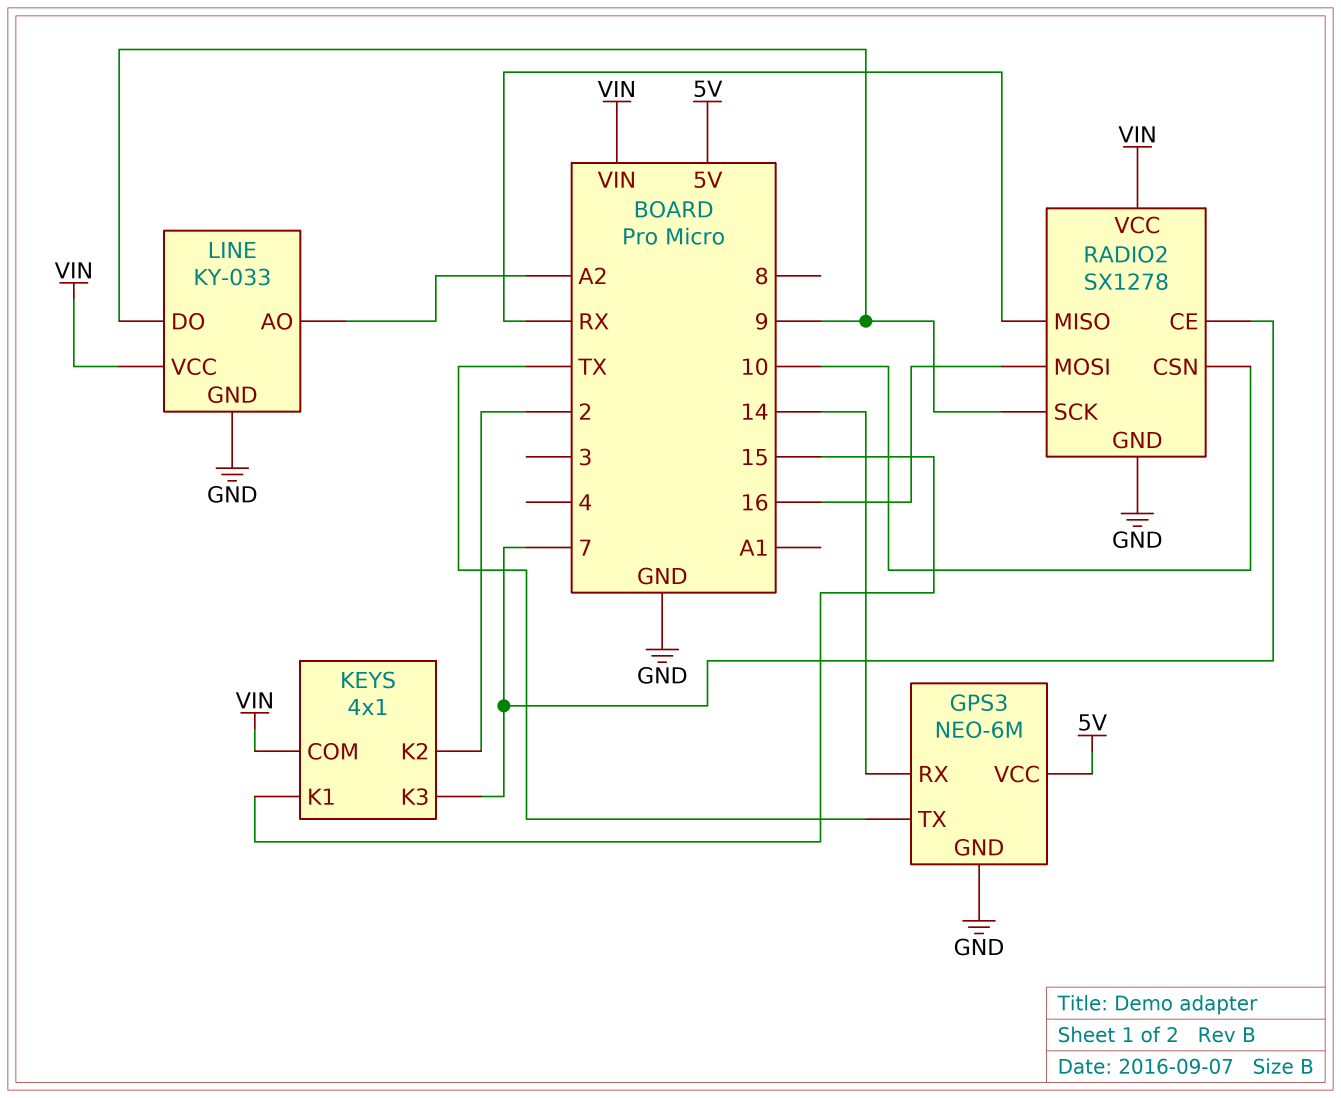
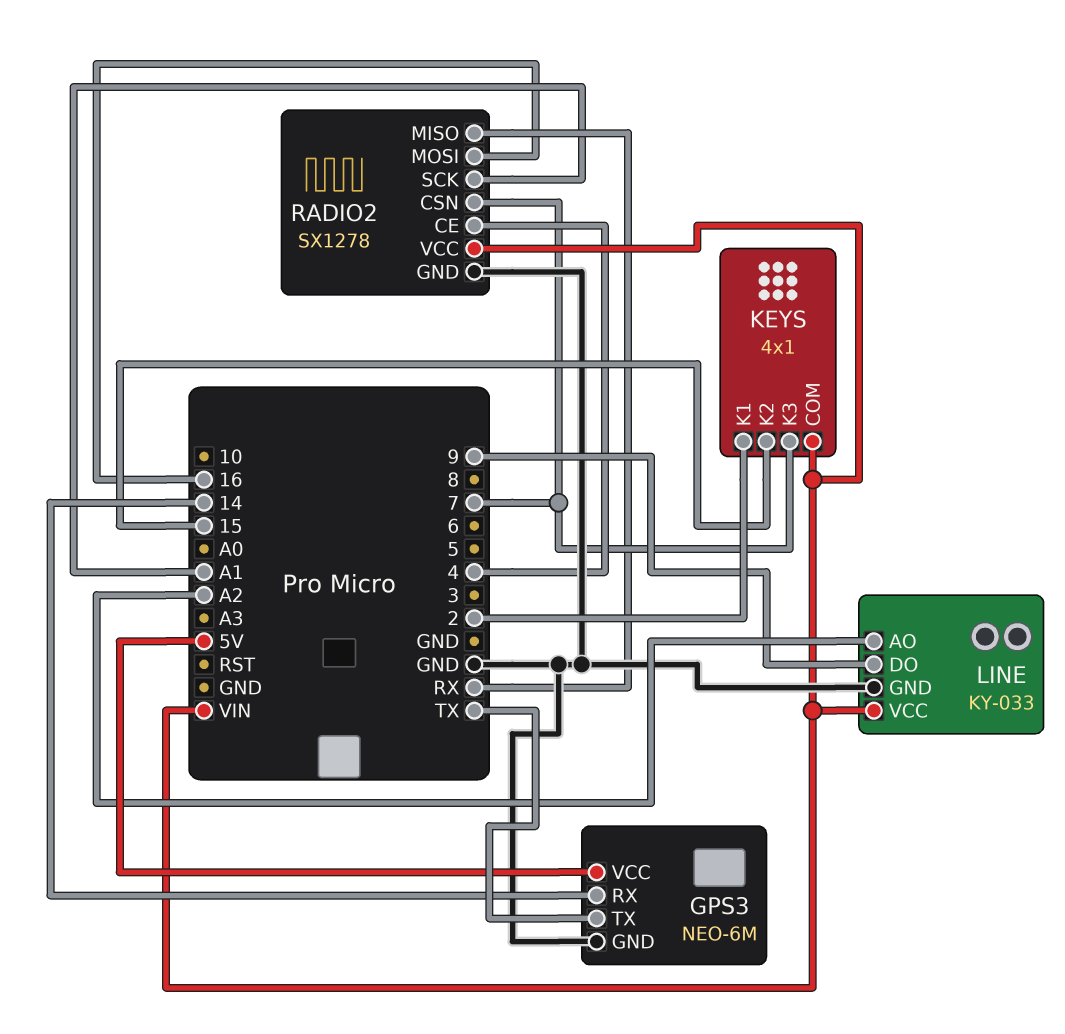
KEYS pin K1: 15 -> 2
KEYS pin K2: 2 -> 15
RADIO2 pin CE: 7 -> 4
RADIO2 pin CSN: 10 -> 7
RADIO2 pin SCK: 9 -> A1

